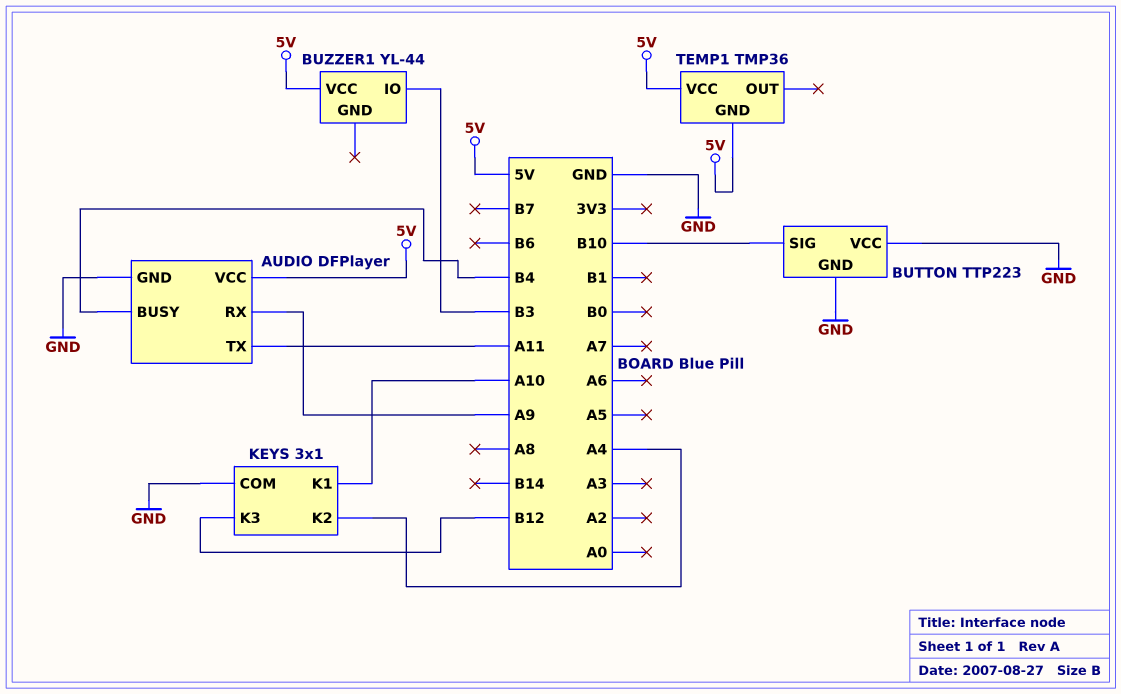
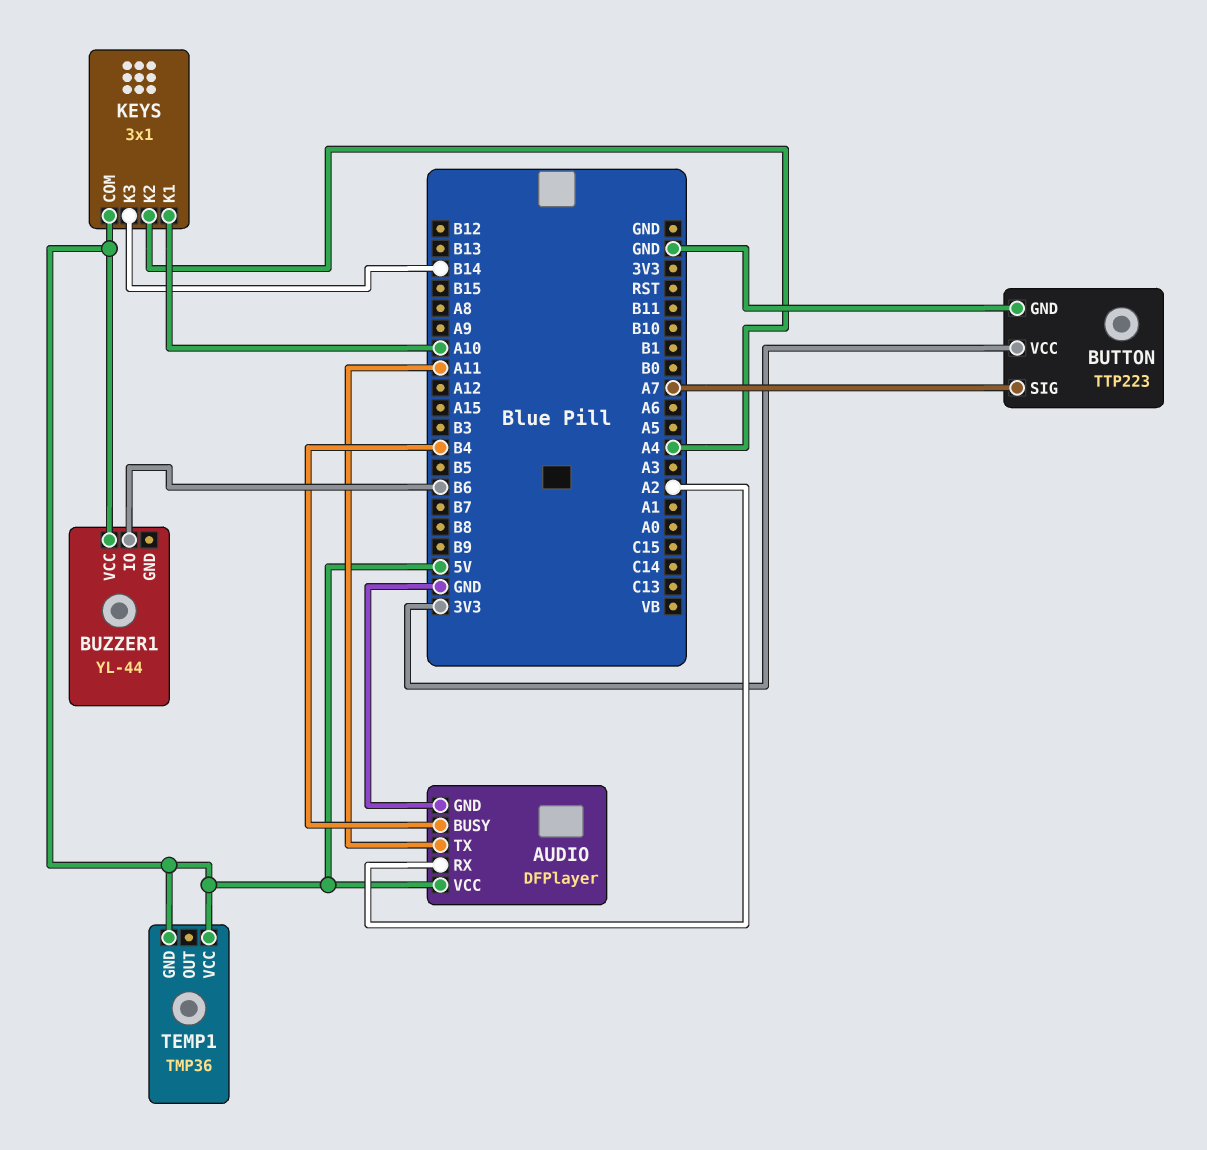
AUDIO pin RX: A9 -> A2
BUTTON pin SIG: B10 -> A7
BUTTON pin VCC: GND -> 3V3
BUZZER1 pin IO: B3 -> B6
KEYS pin COM: GND -> 5V
KEYS pin K3: B12 -> B14

